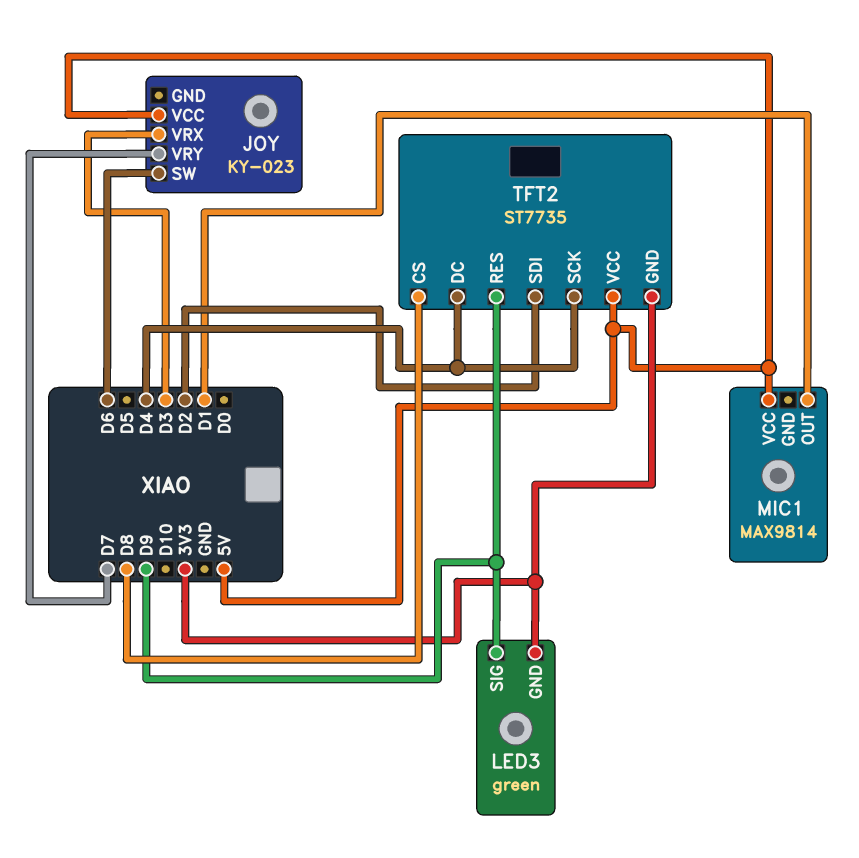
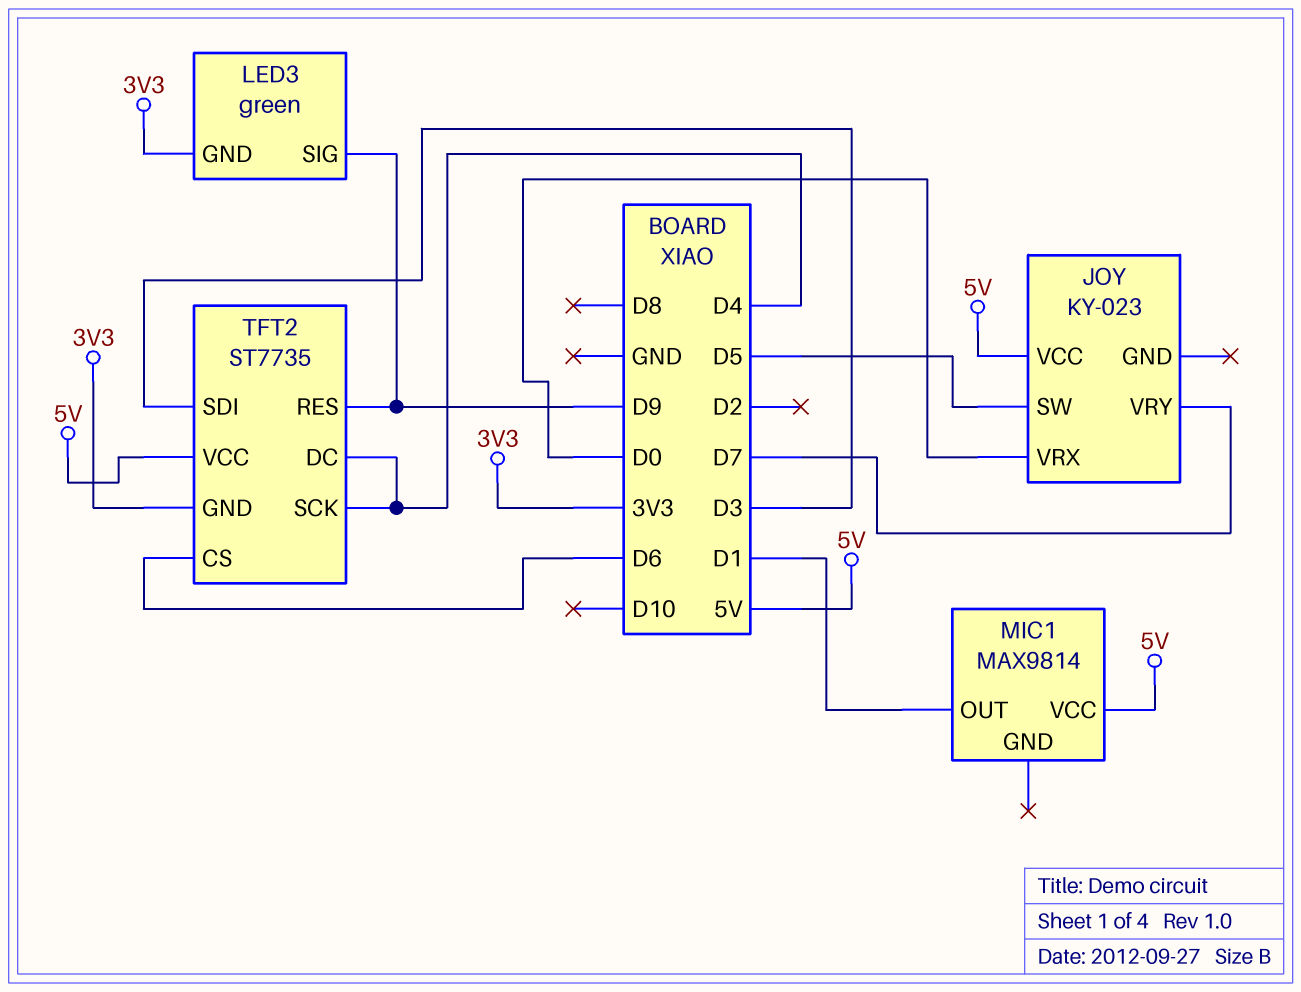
JOY pin SW: D6 -> D5
JOY pin VRX: D3 -> D0
TFT2 pin CS: D8 -> D6
TFT2 pin SDI: D2 -> D3

